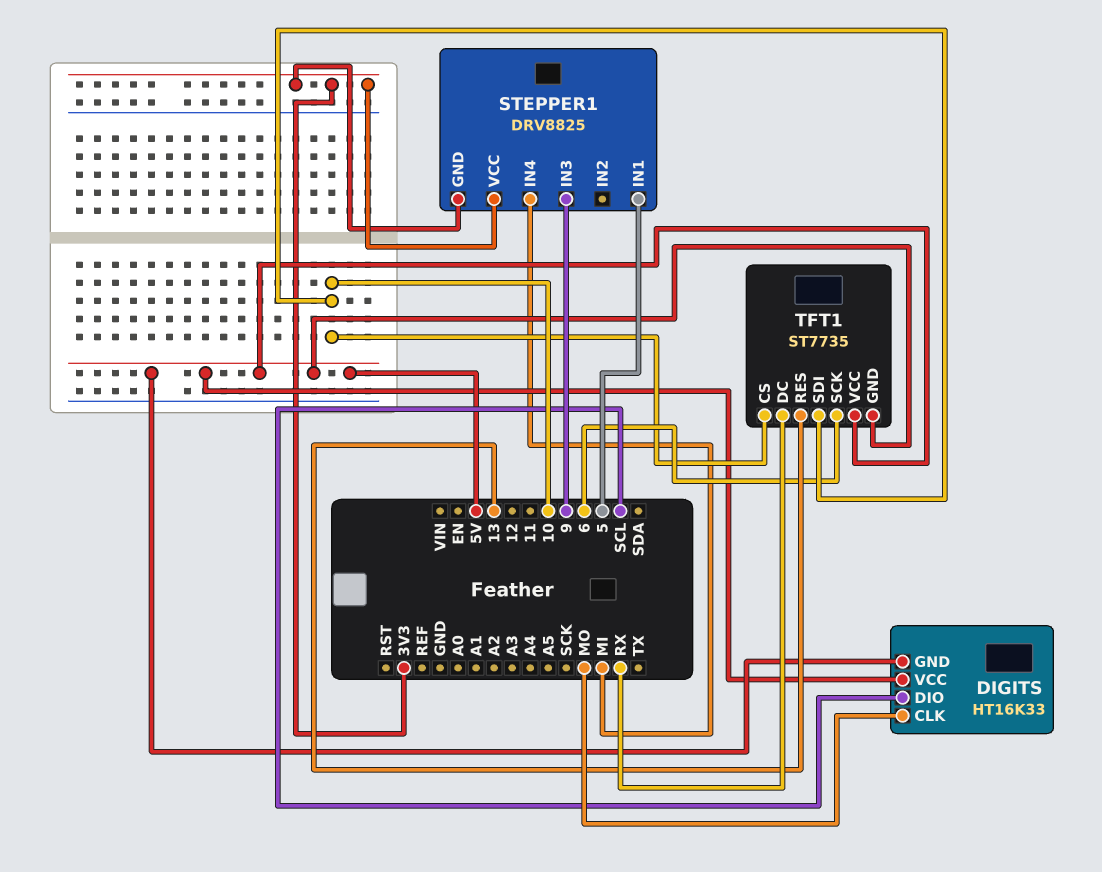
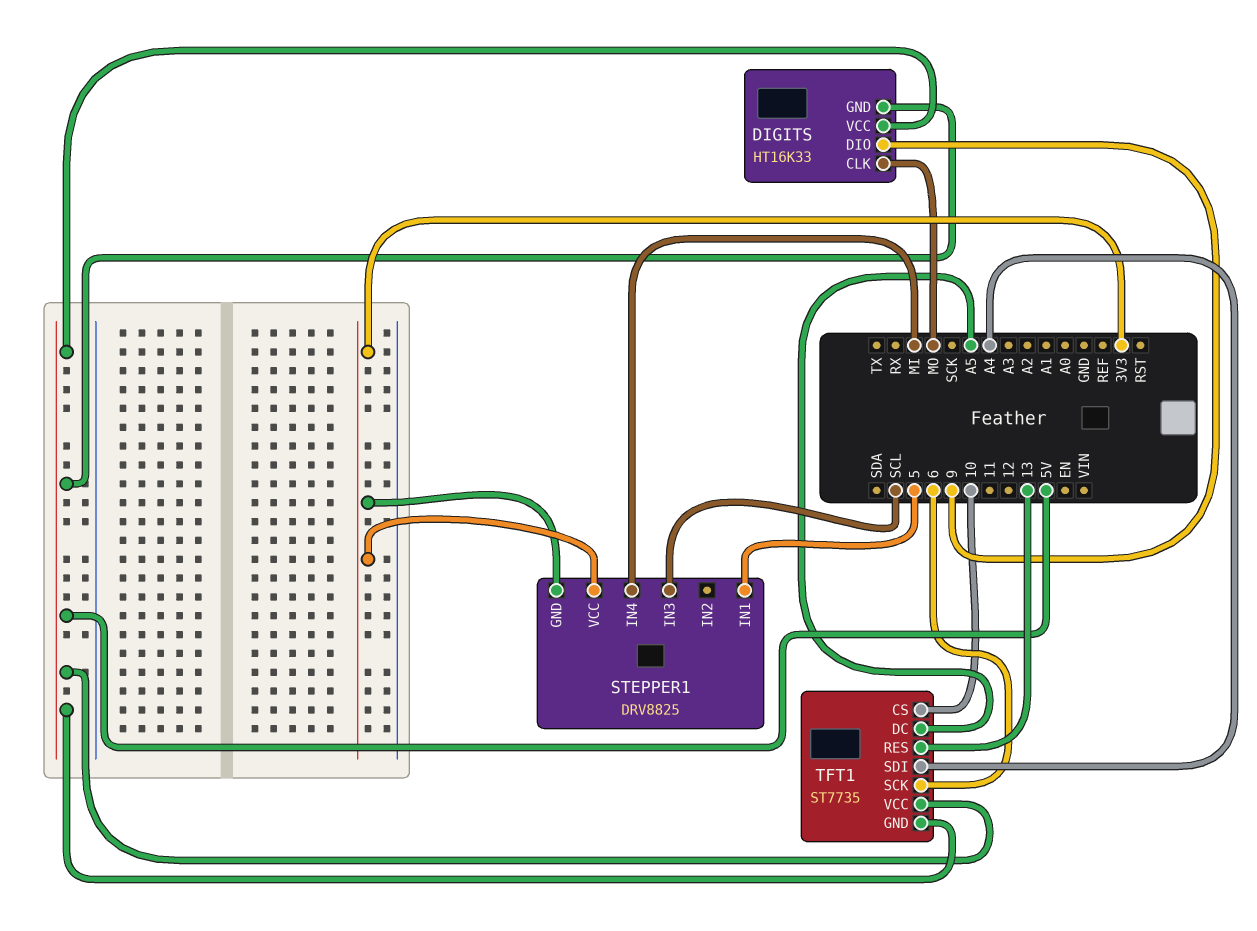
DIGITS pin DIO: SCL -> 9
STEPPER1 pin IN3: 9 -> SCL
TFT1 pin DC: RX -> A5
TFT1 pin SDI: 10 -> A4

